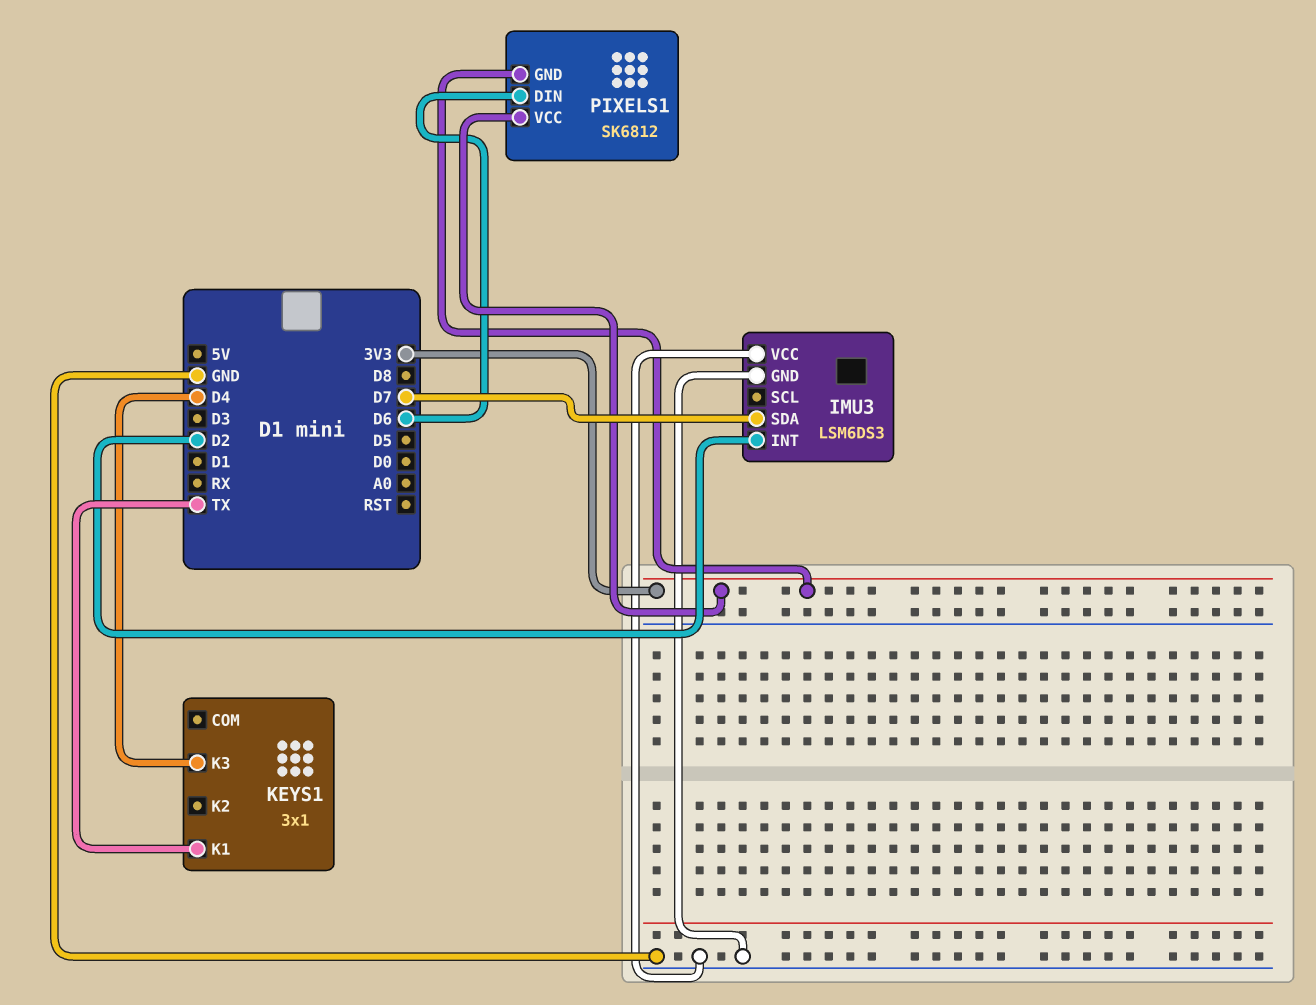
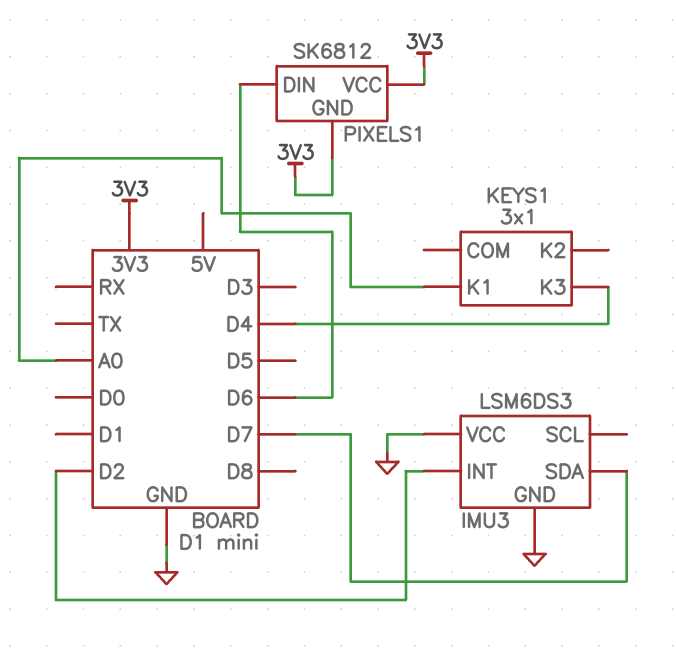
KEYS1 pin K1: TX -> A0

